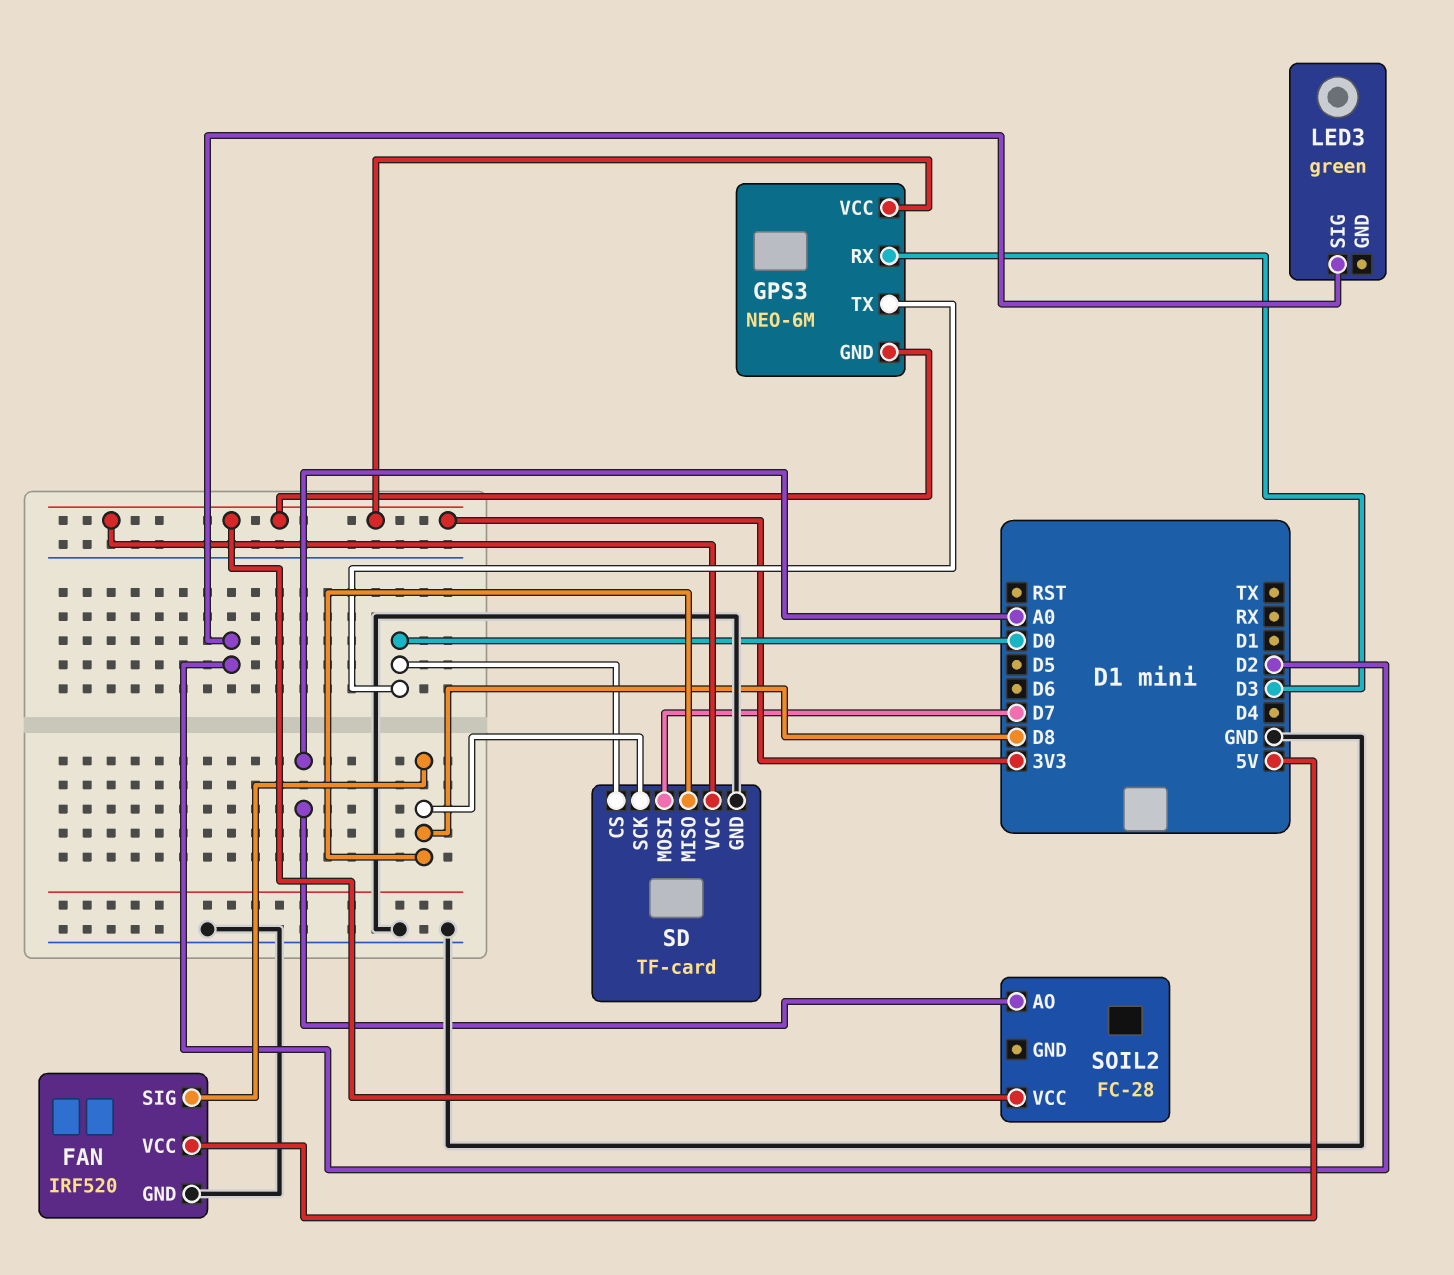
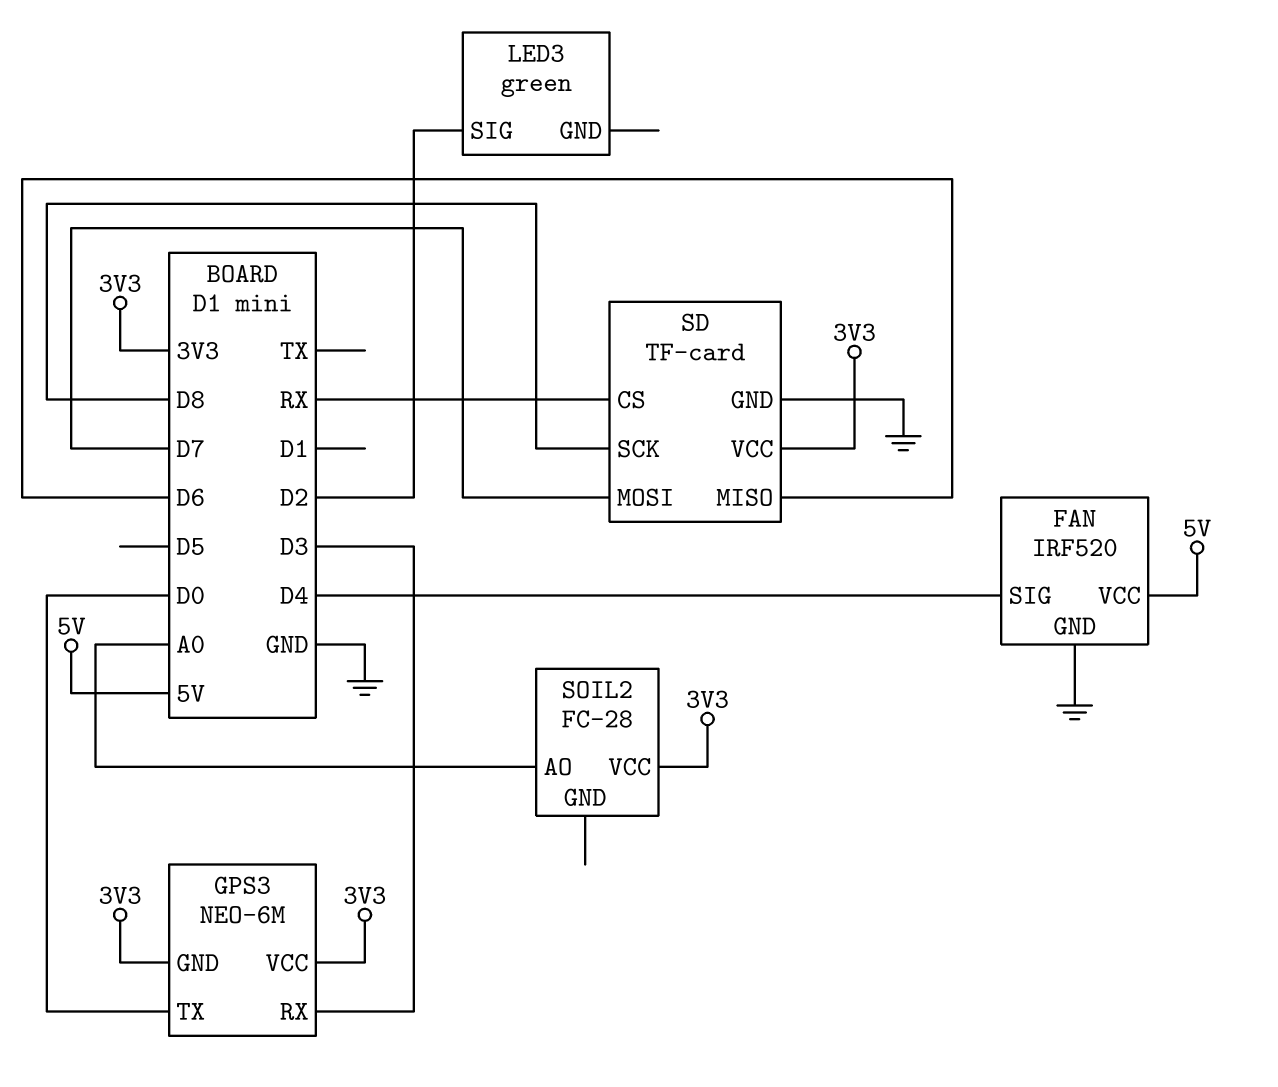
FAN pin SIG: D8 -> D4
SD pin CS: D0 -> RX
SD pin MISO: D8 -> D6

